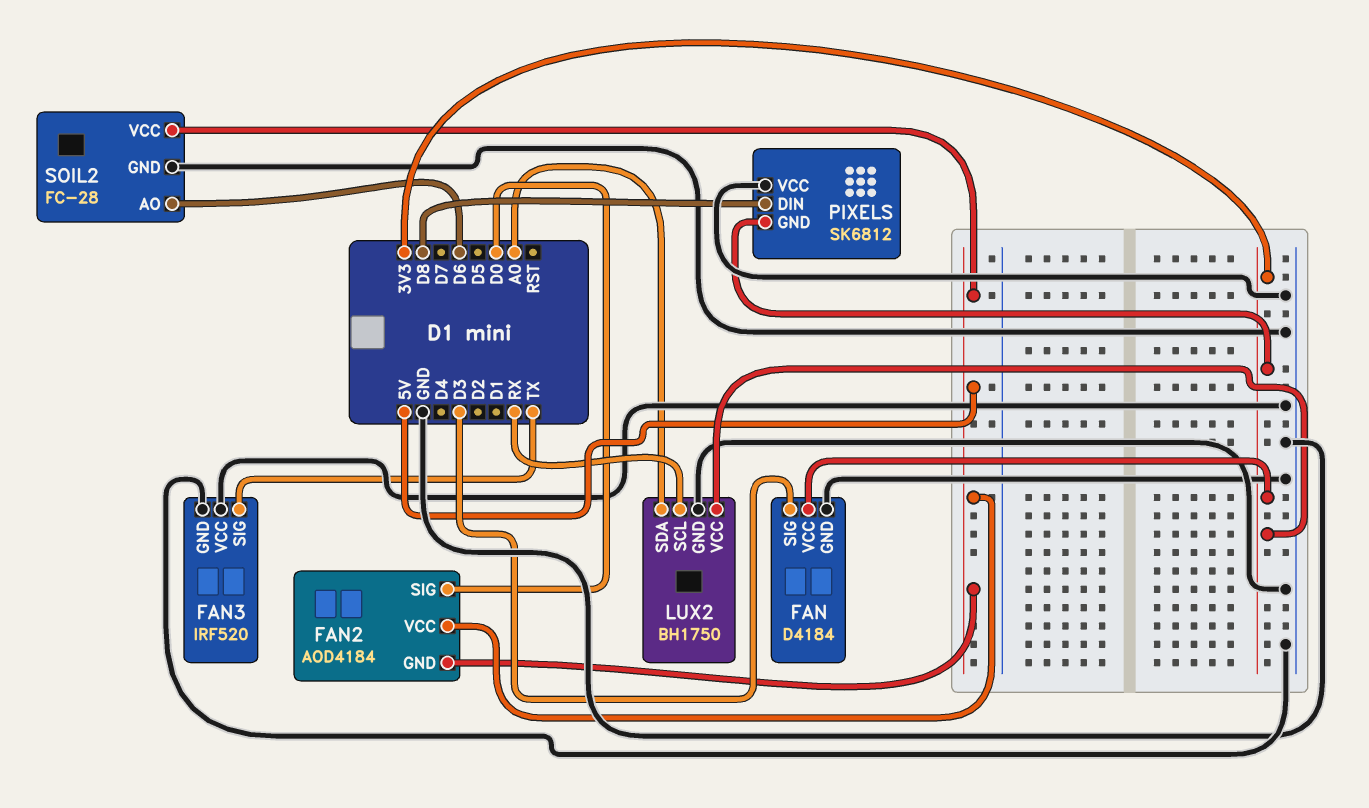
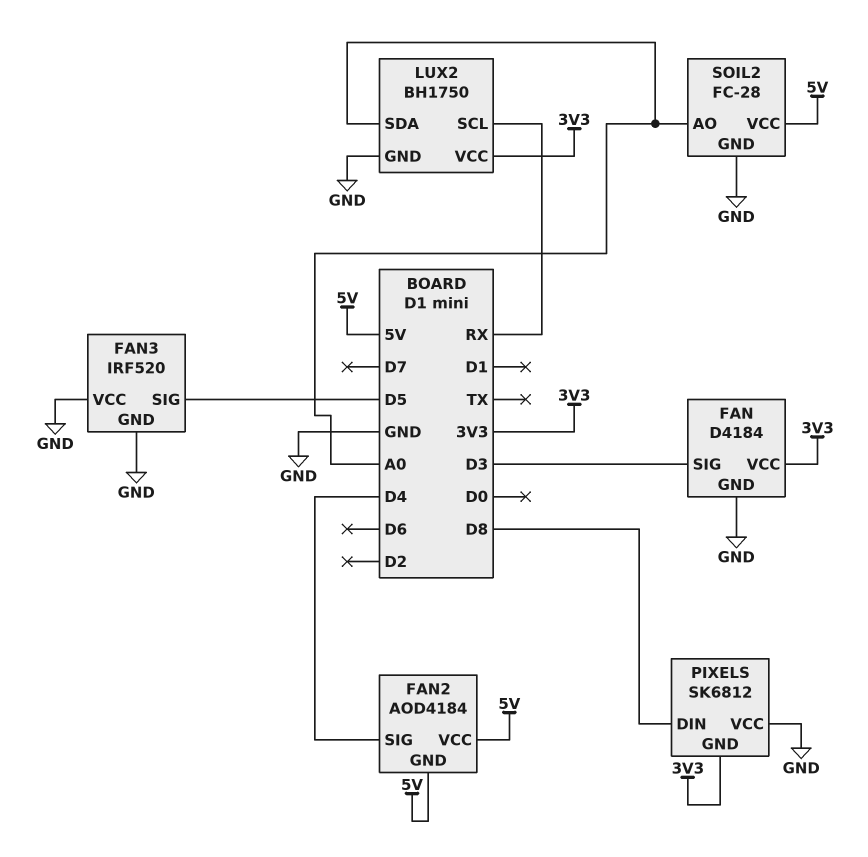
FAN2 pin SIG: D0 -> D4
FAN3 pin SIG: TX -> D5
SOIL2 pin AO: D6 -> A0

